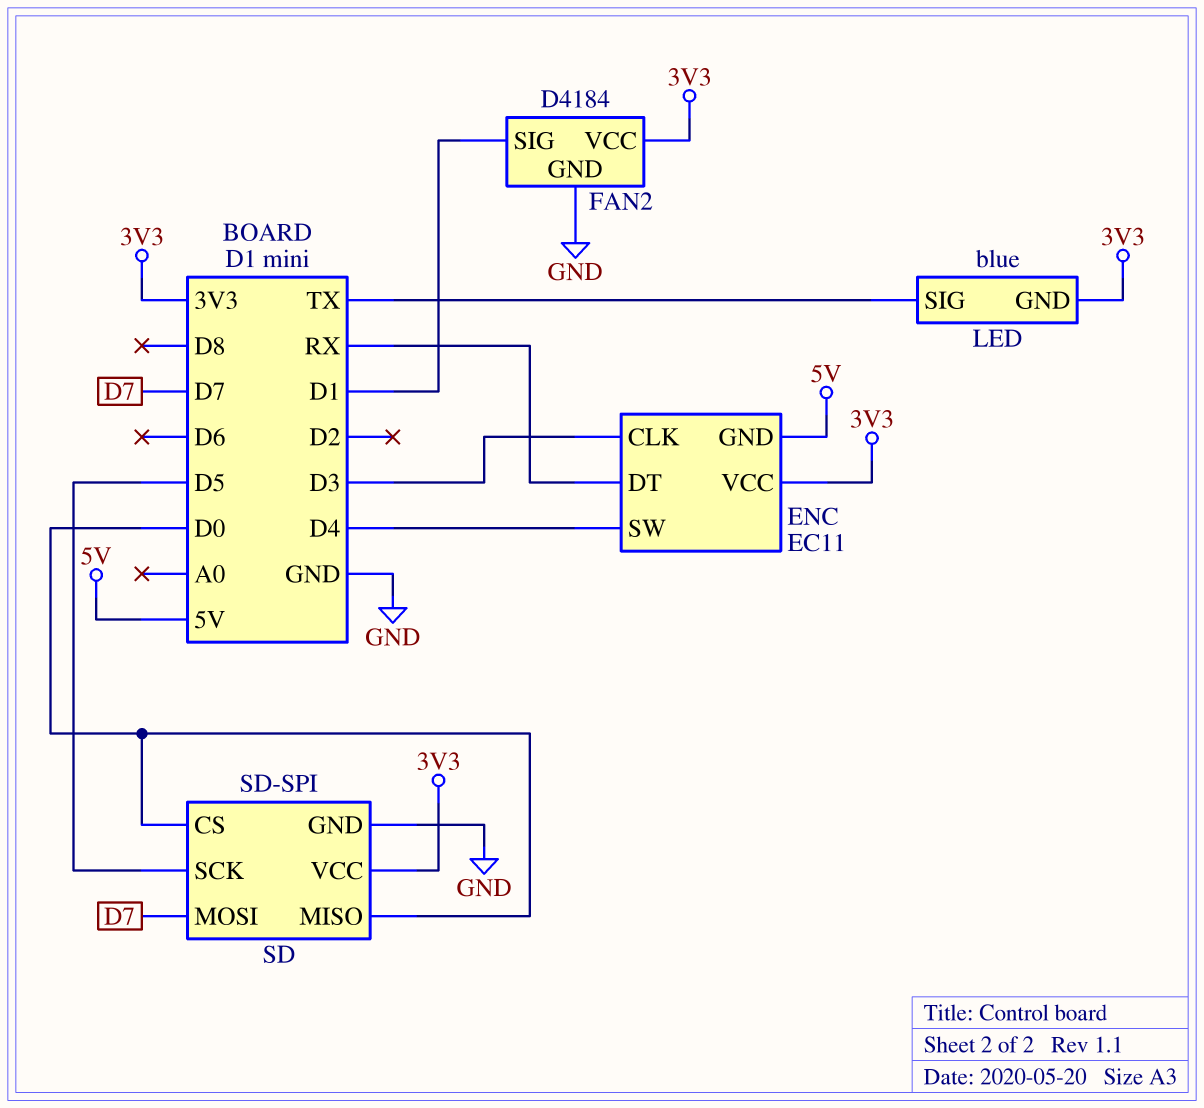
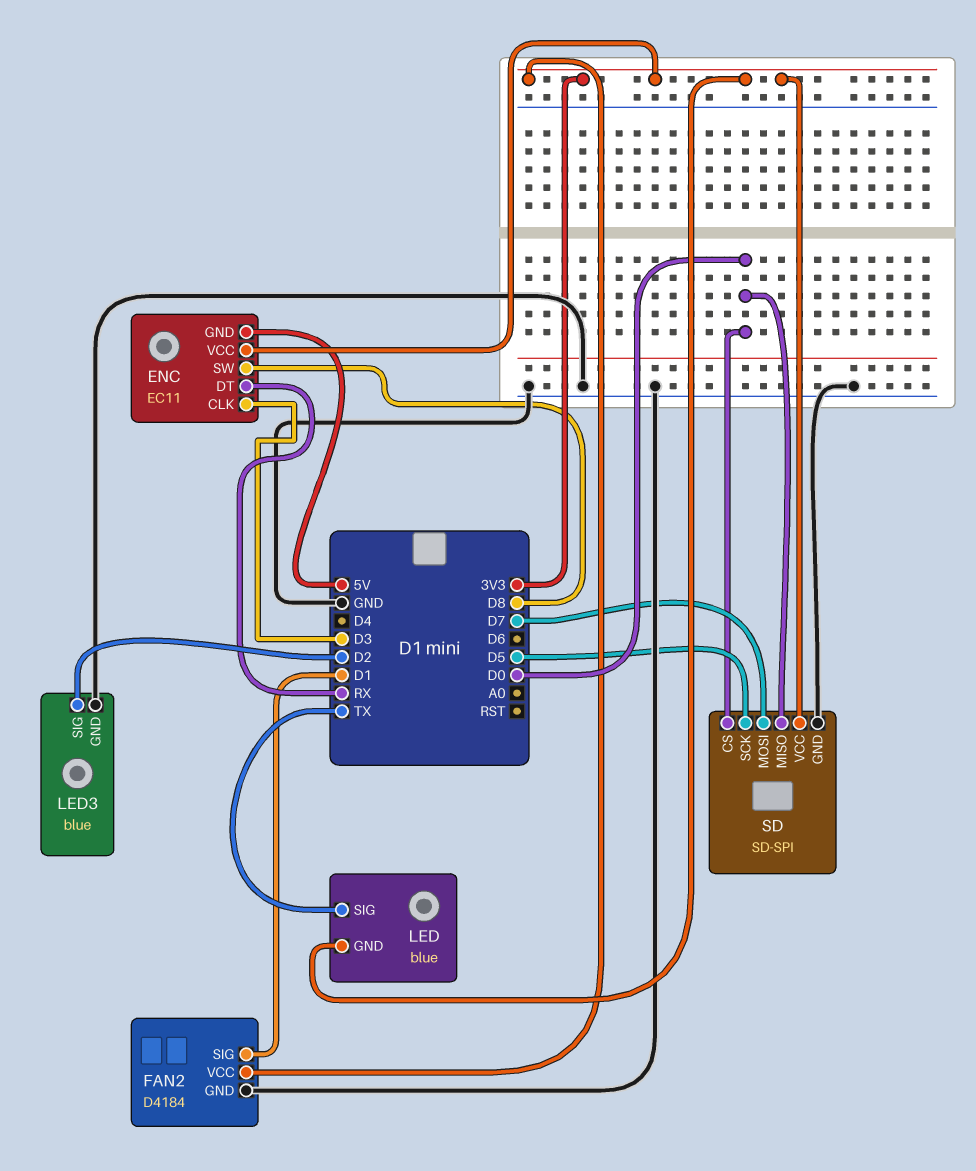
ENC pin SW: D4 -> D8
LED3: none -> blue
LED3 pin GND: none -> GND
LED3 pin SIG: none -> D2

